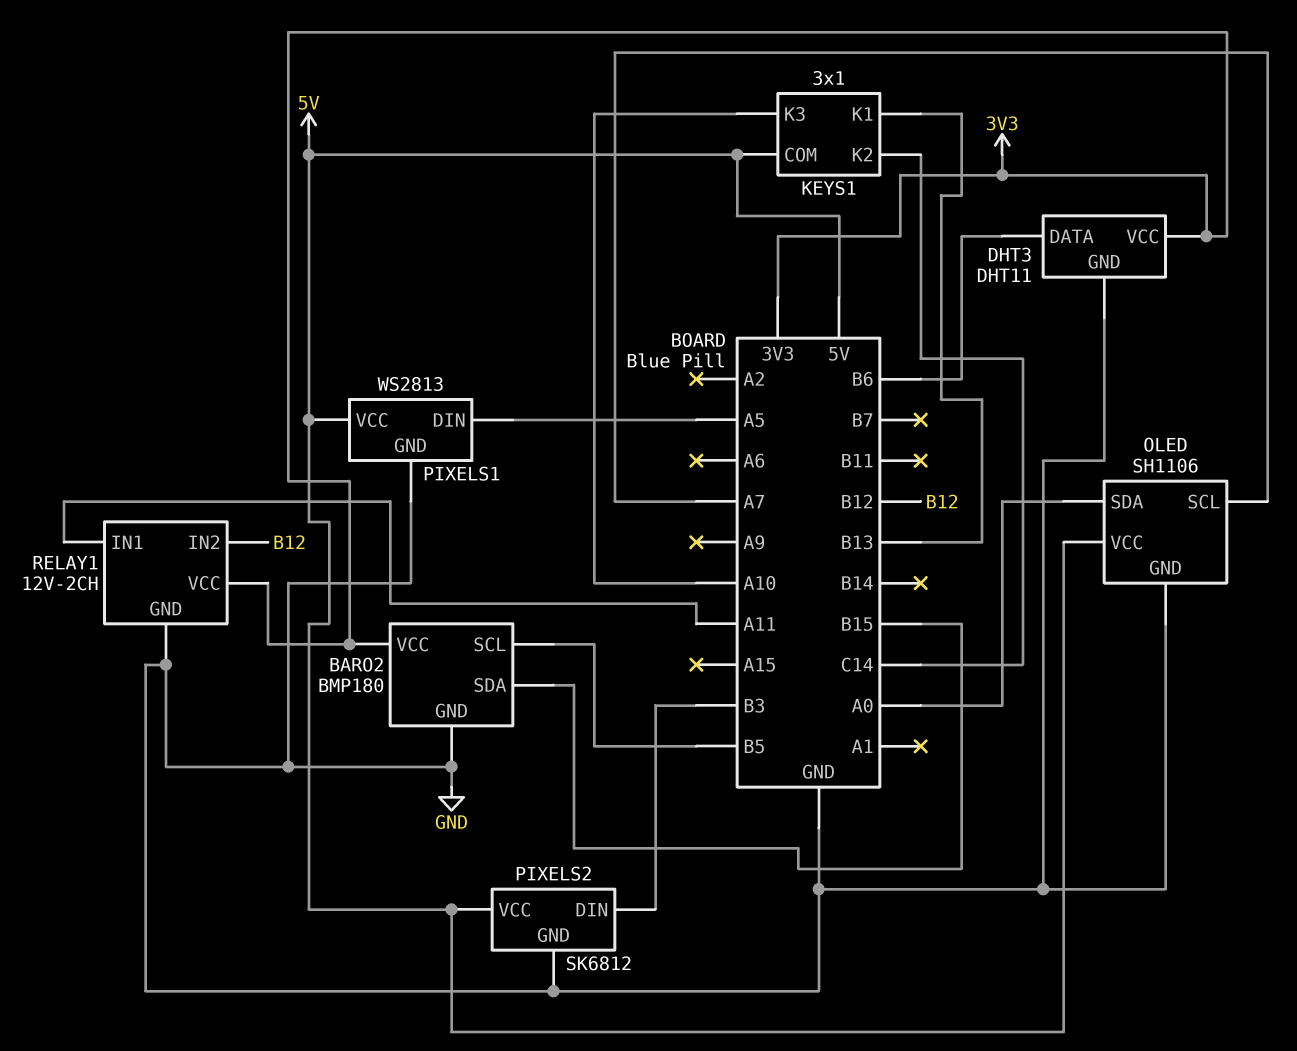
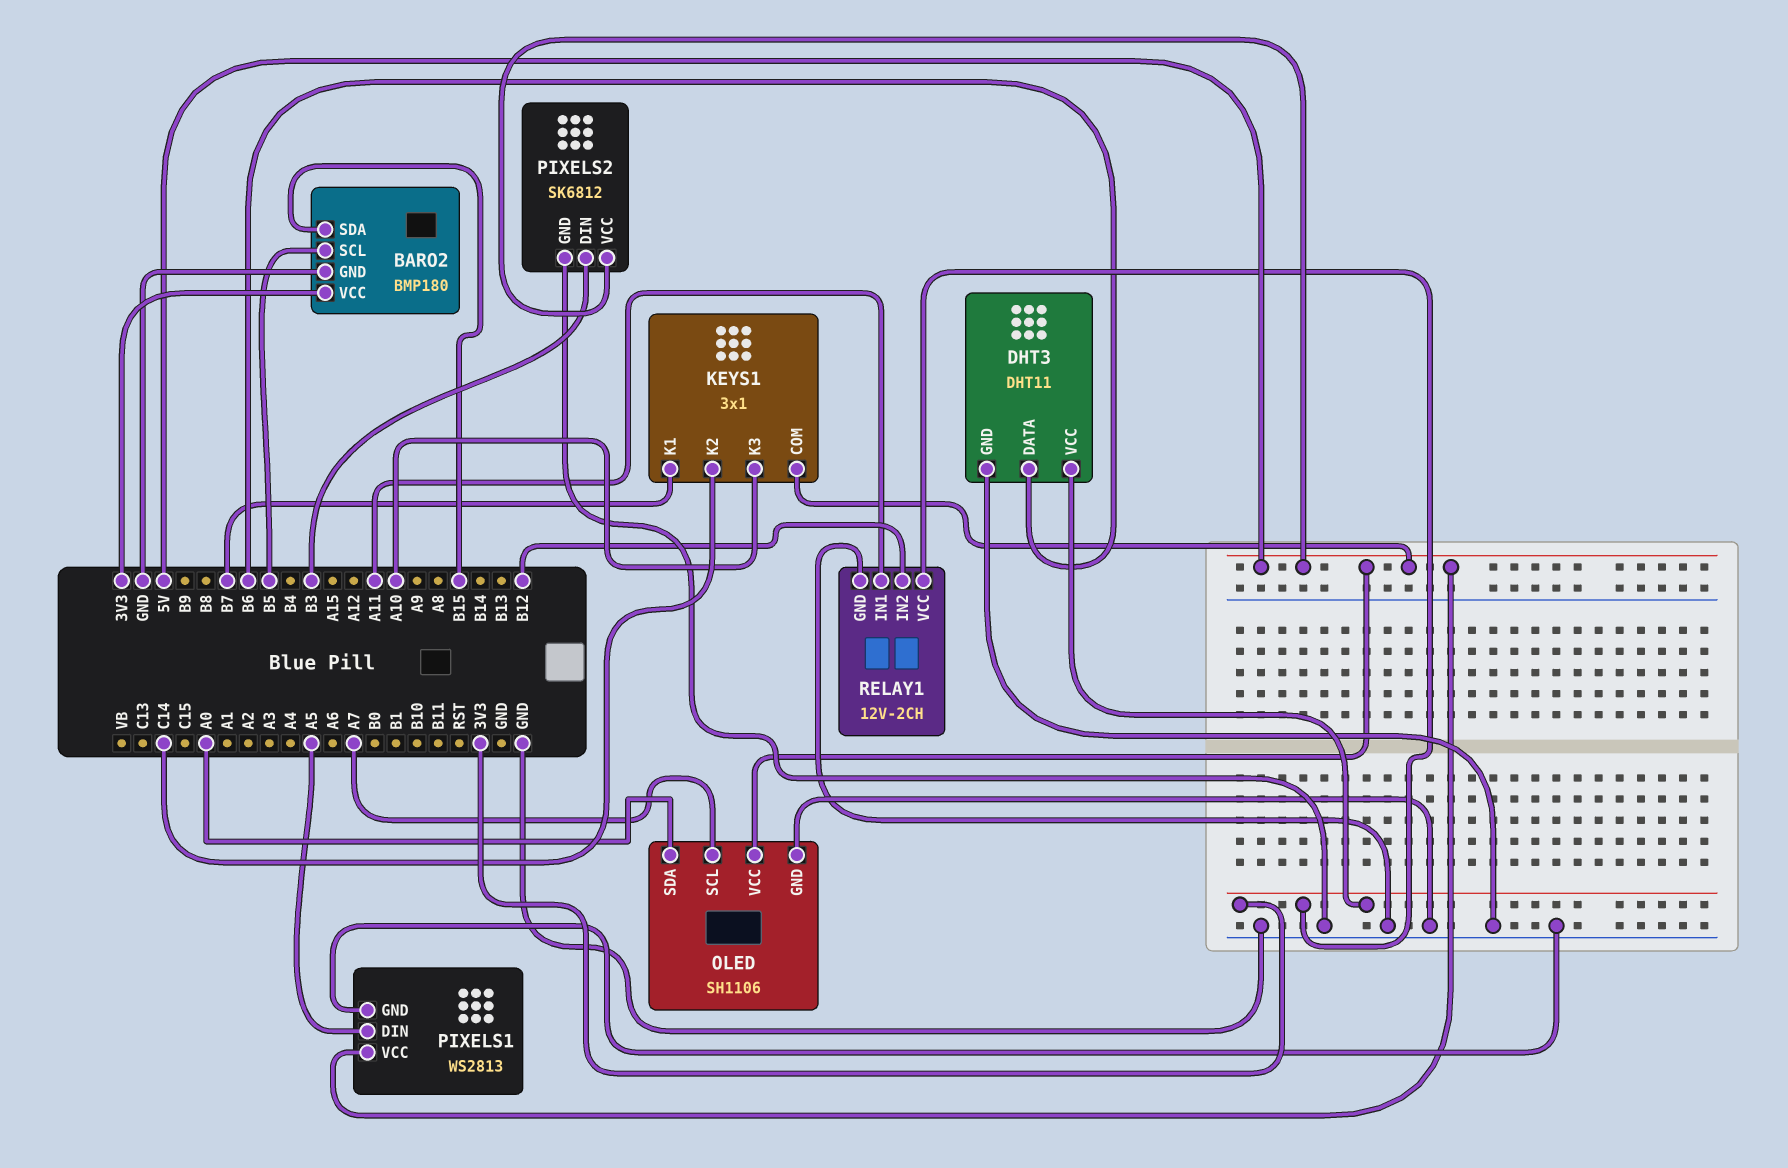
KEYS1 pin K1: B13 -> B7

